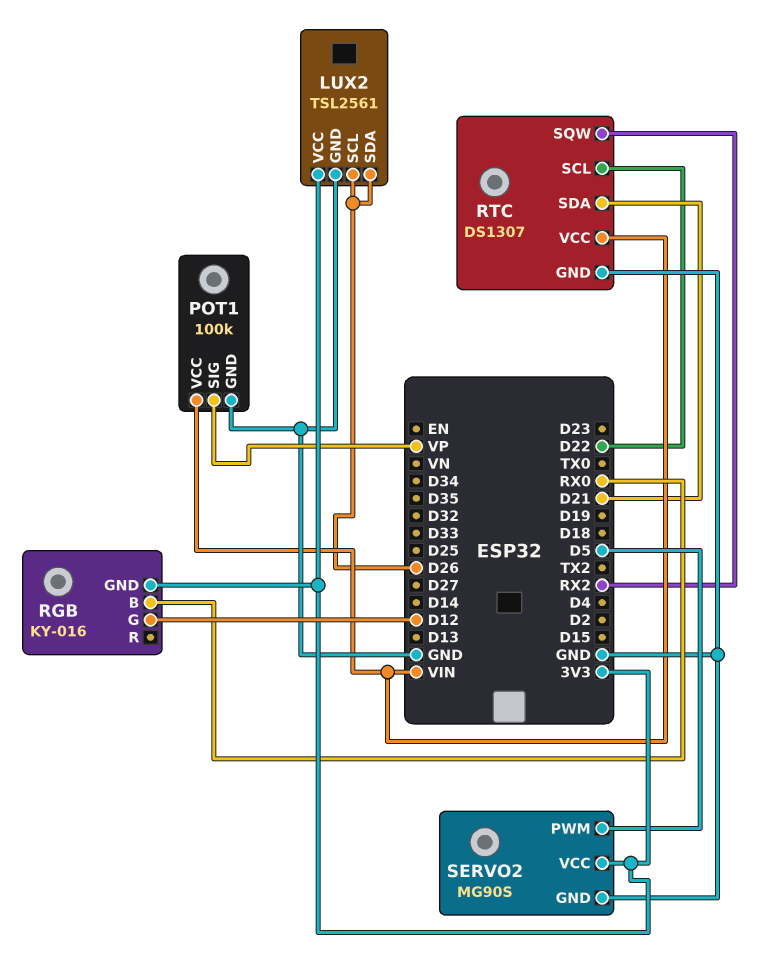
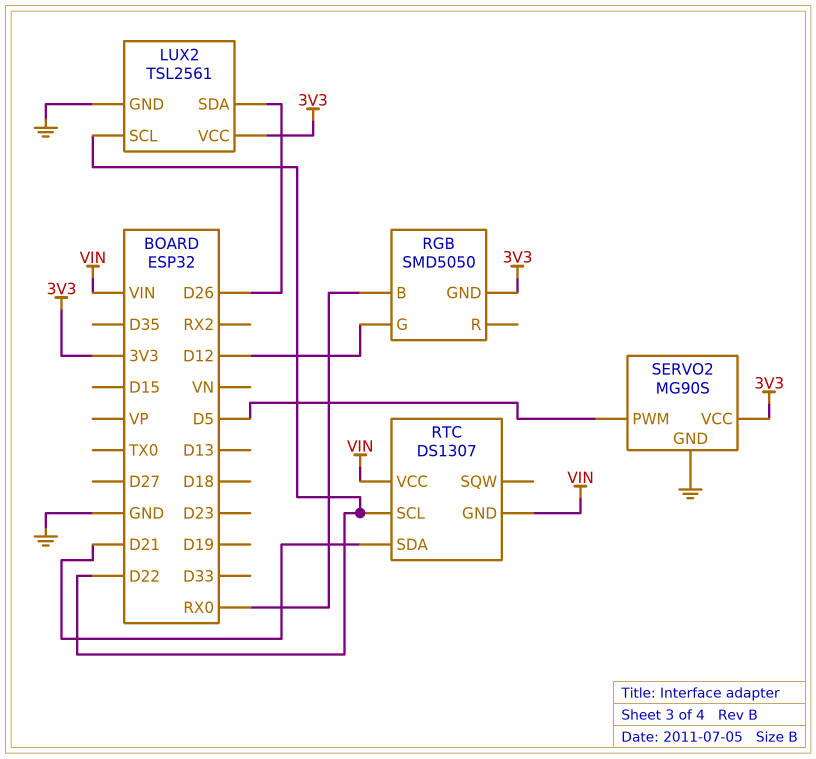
LUX2 pin SCL: D26 -> D22
POT1: 100k -> none
POT1 pin GND: GND -> none
POT1 pin SIG: VP -> none
POT1 pin VCC: VIN -> none
RGB: KY-016 -> SMD5050
RTC pin GND: GND -> VIN
RTC pin SQW: RX2 -> none

